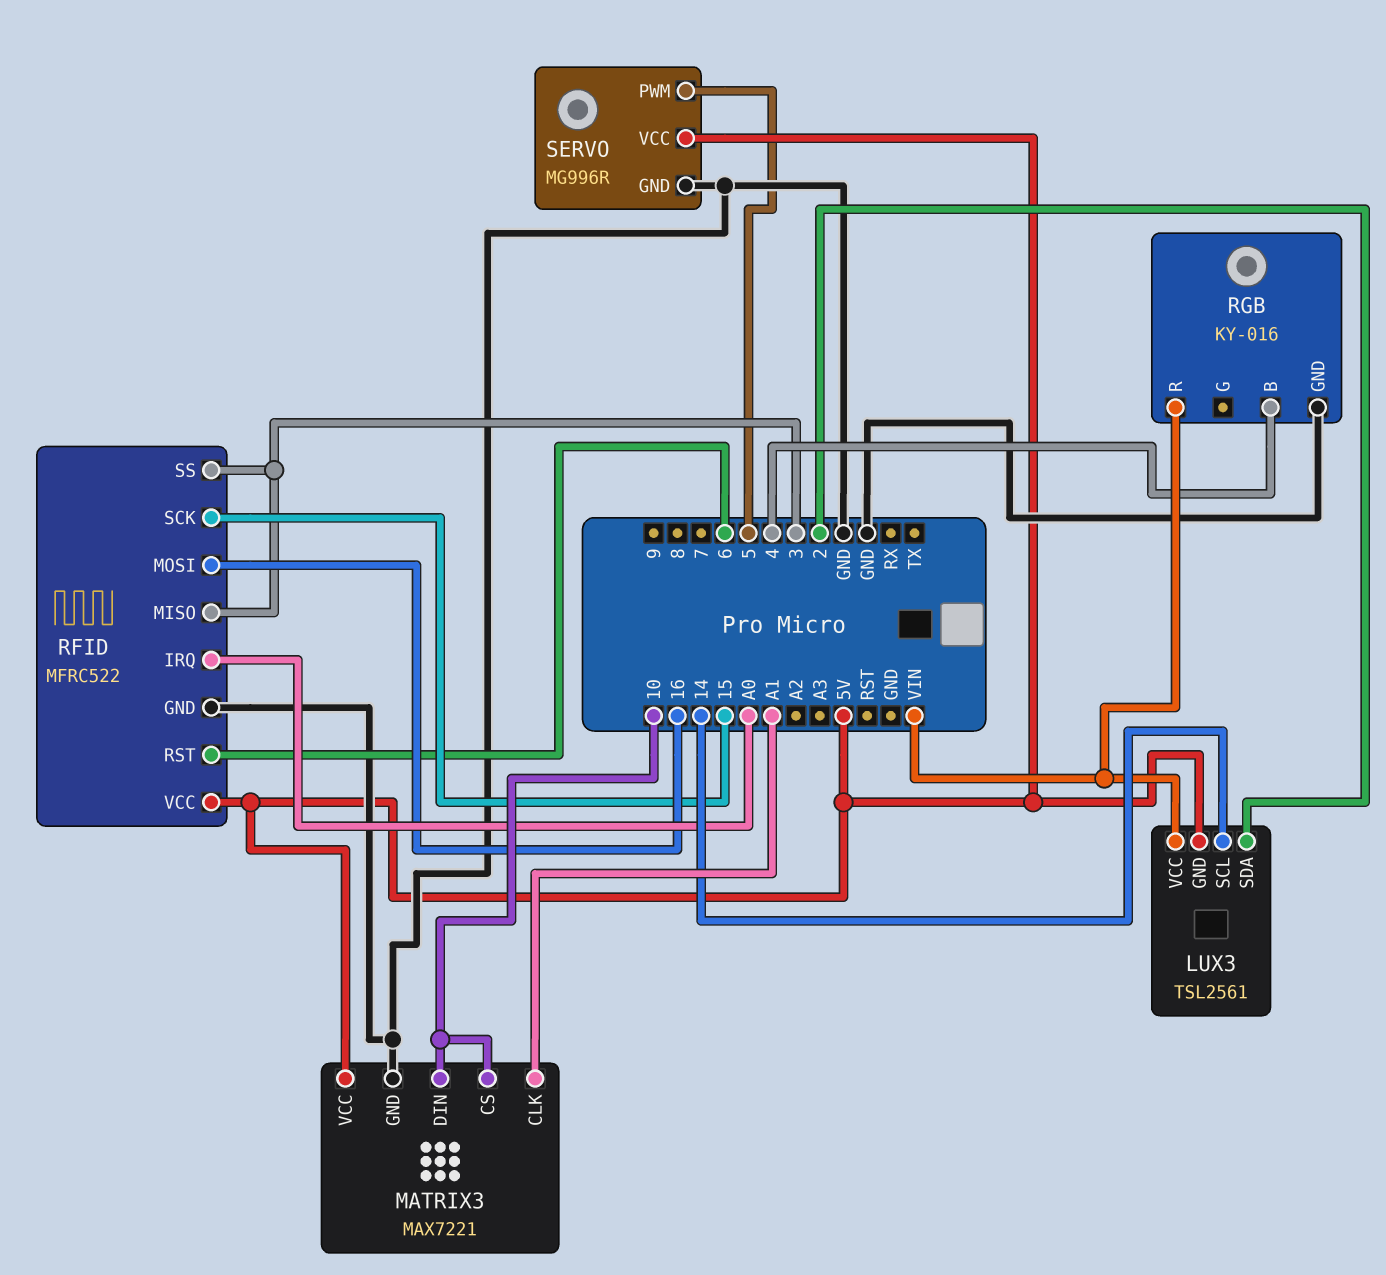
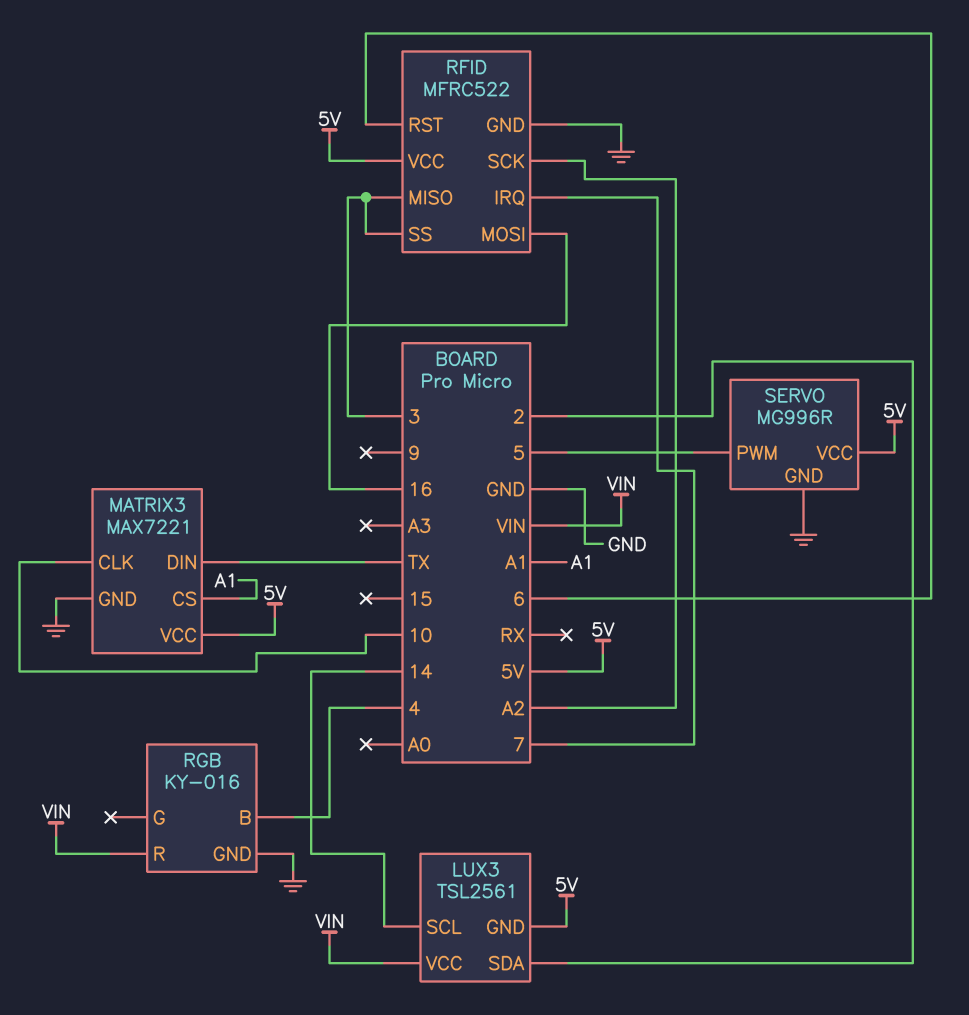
MATRIX3 pin CLK: A1 -> 10
MATRIX3 pin CS: 10 -> A1
MATRIX3 pin DIN: 10 -> TX
RFID pin IRQ: A0 -> 7
RFID pin SCK: 15 -> A2

